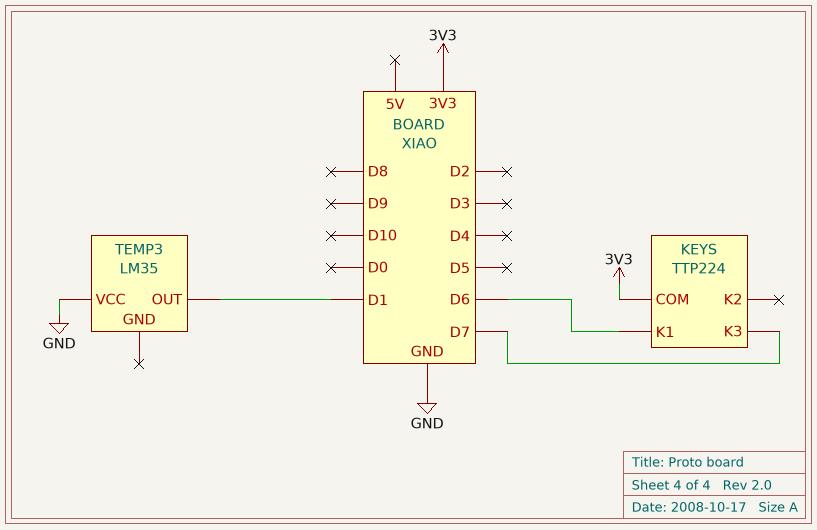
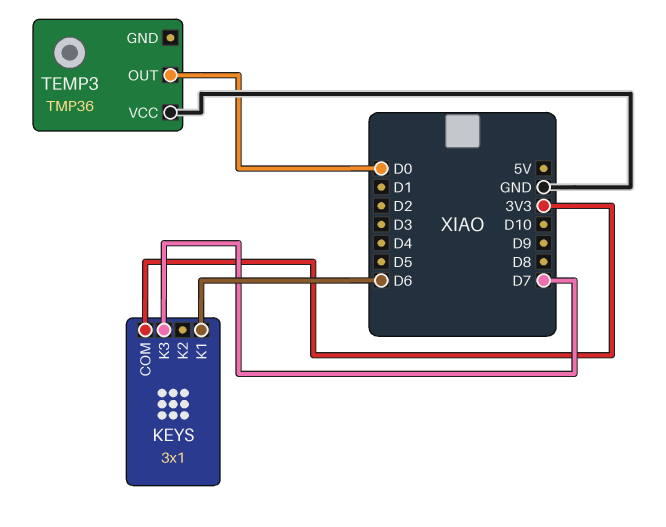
KEYS: TTP224 -> 3x1
TEMP3: LM35 -> TMP36
TEMP3 pin OUT: D1 -> D0

